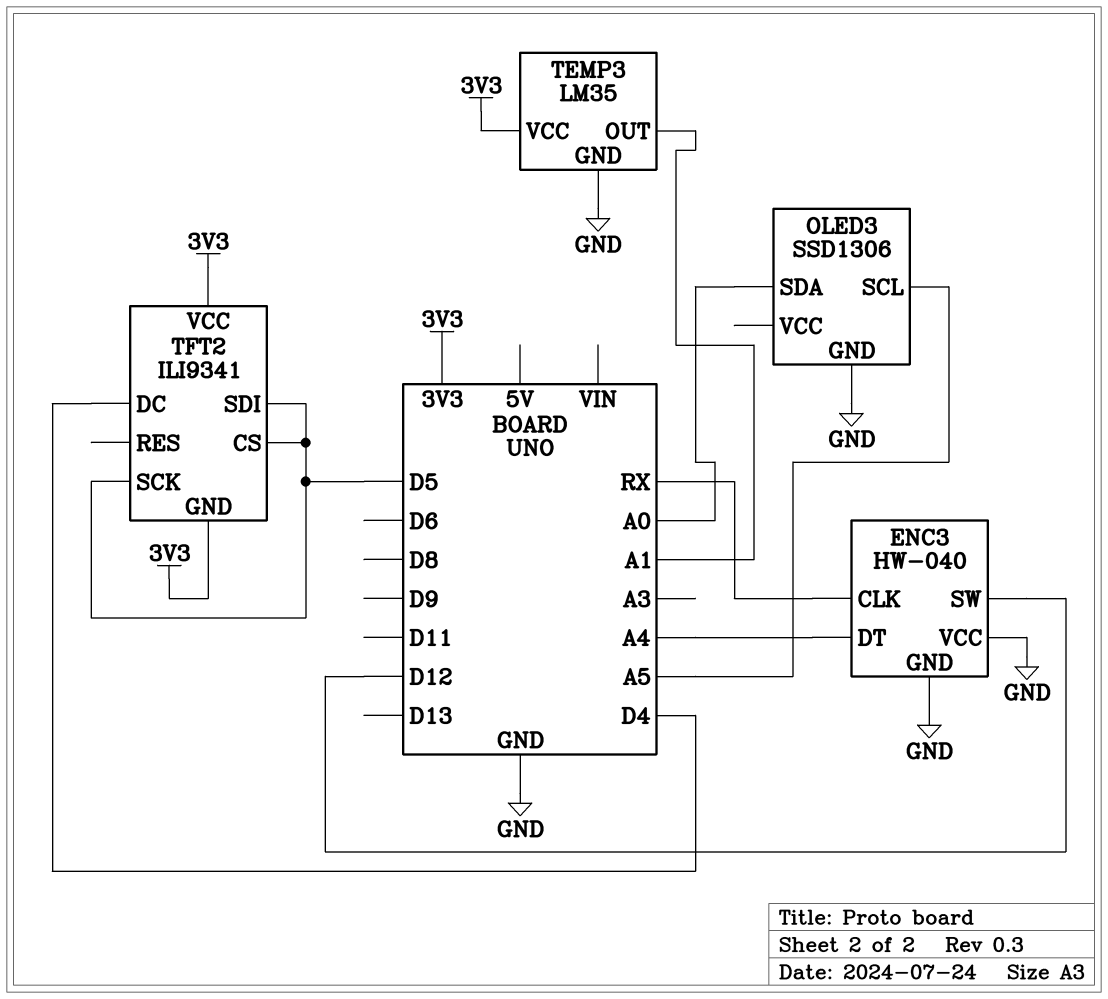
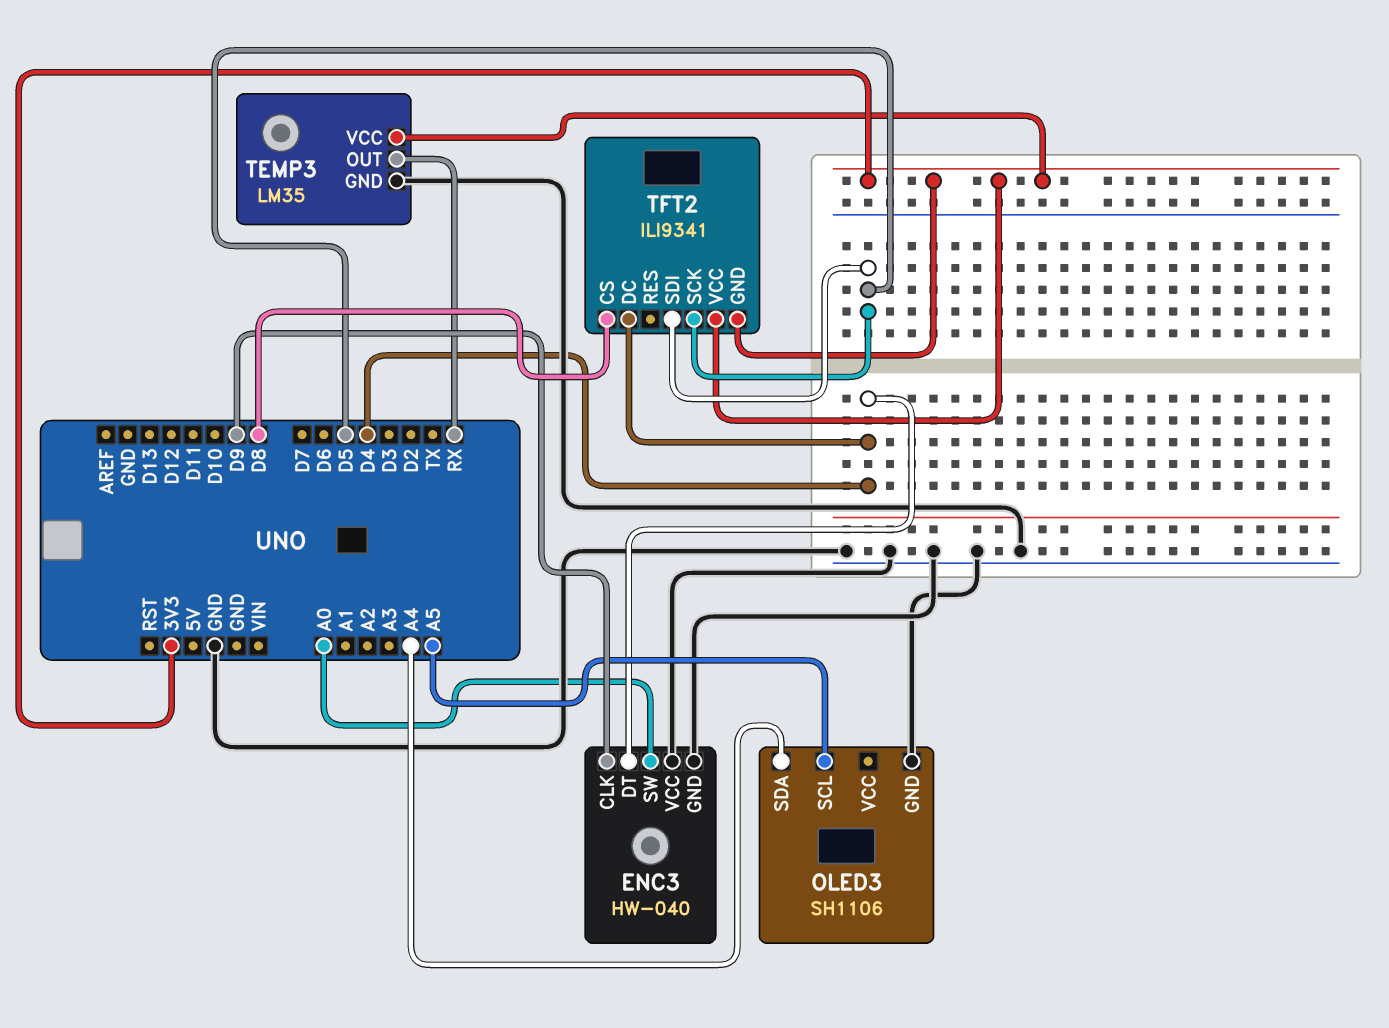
ENC3 pin CLK: RX -> D9
ENC3 pin DT: A4 -> D4
ENC3 pin SW: D12 -> A0
OLED3: SSD1306 -> SH1106
OLED3 pin SDA: A0 -> A4
TEMP3 pin OUT: A1 -> RX
TFT2 pin CS: D5 -> D8

